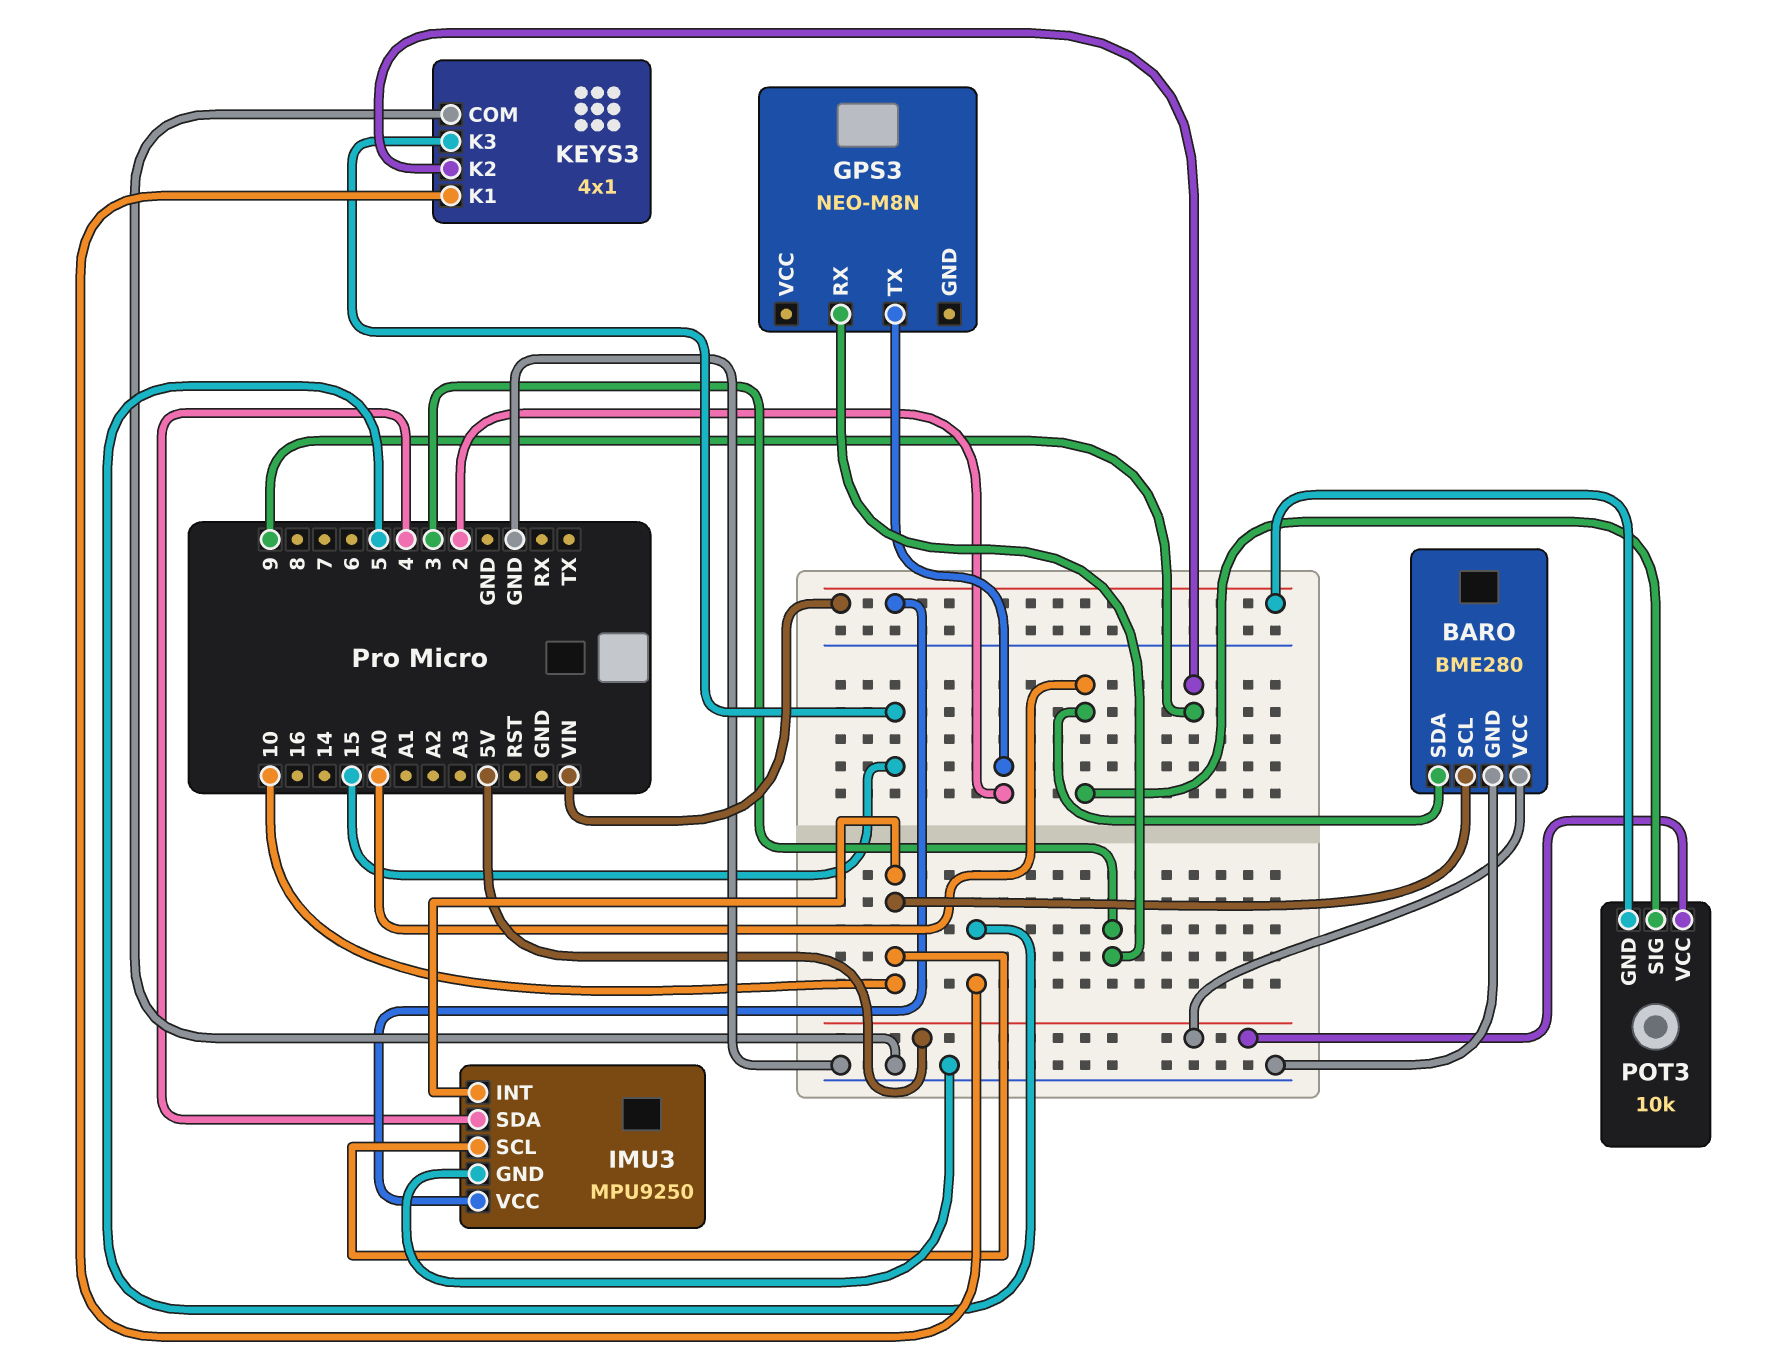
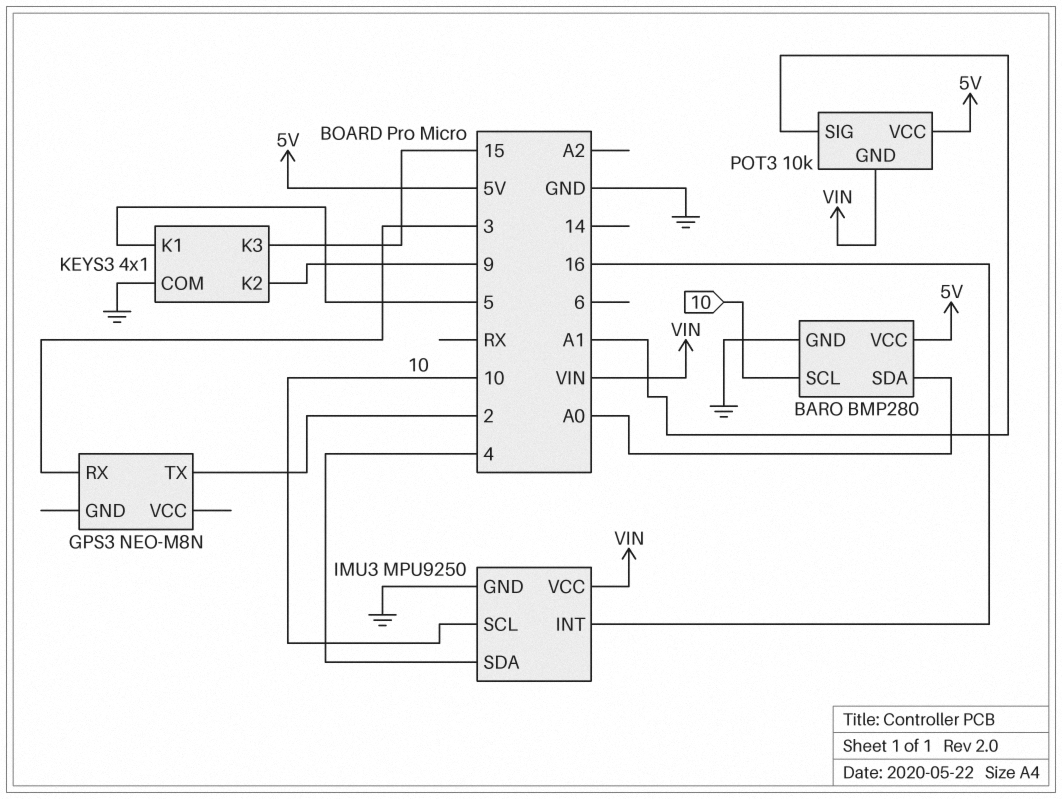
BARO: BME280 -> BMP280
IMU3 pin INT: 10 -> 16
POT3 pin SIG: A0 -> A1

